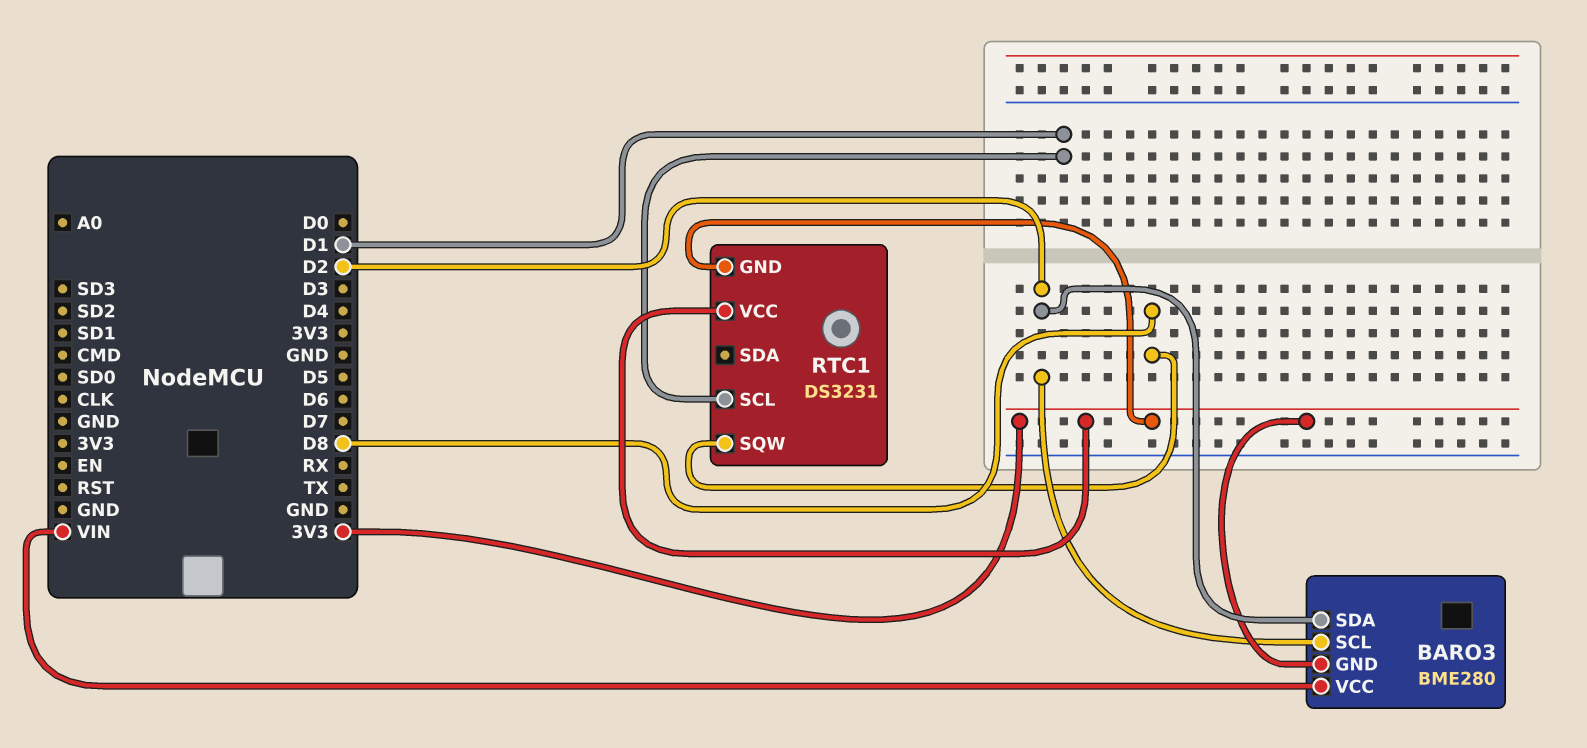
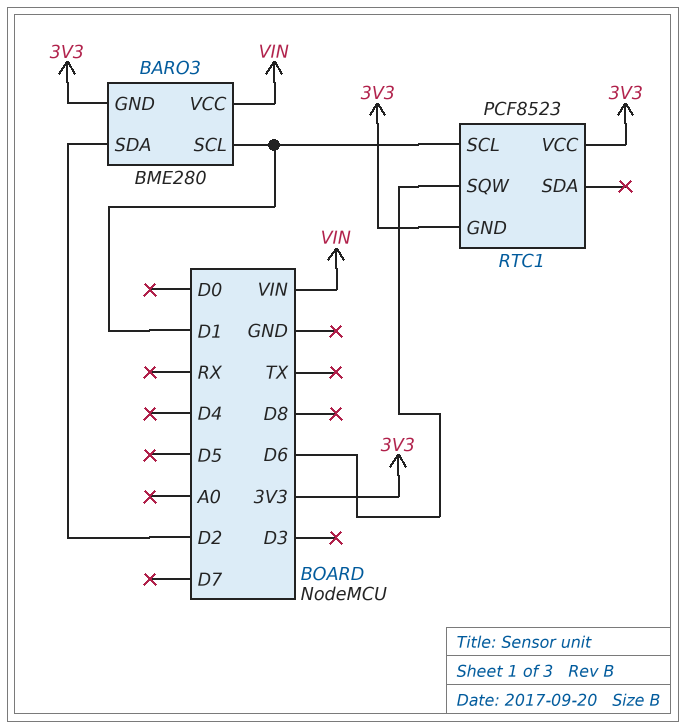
BARO3 pin SCL: D2 -> D1
RTC1: DS3231 -> PCF8523
RTC1 pin SQW: D8 -> D6

